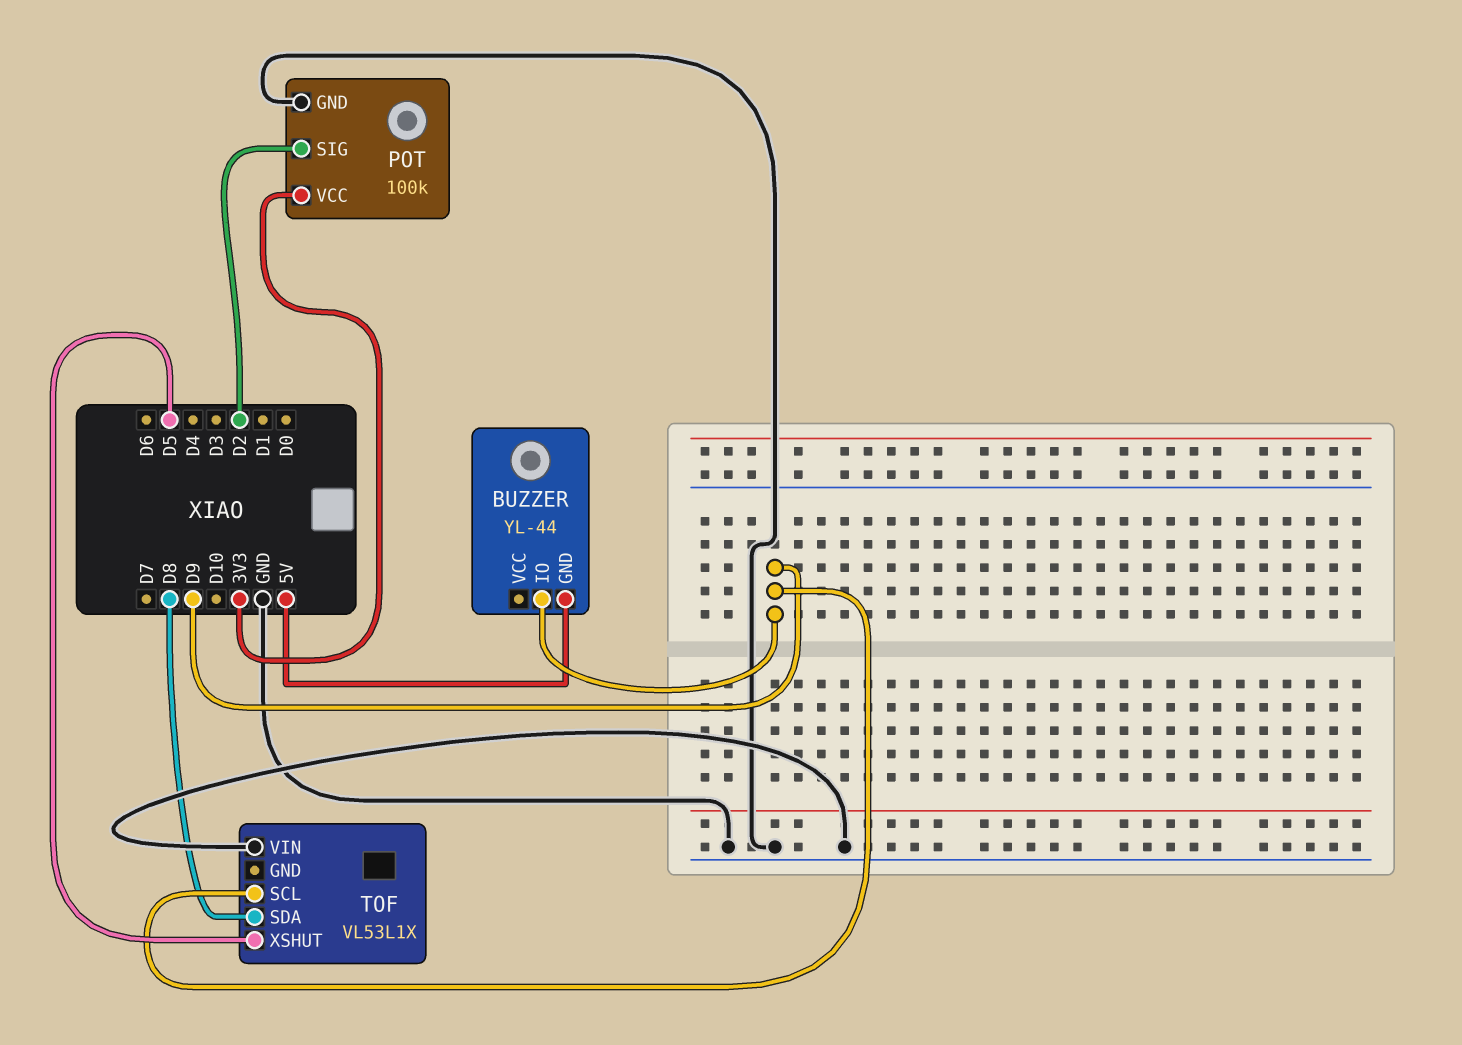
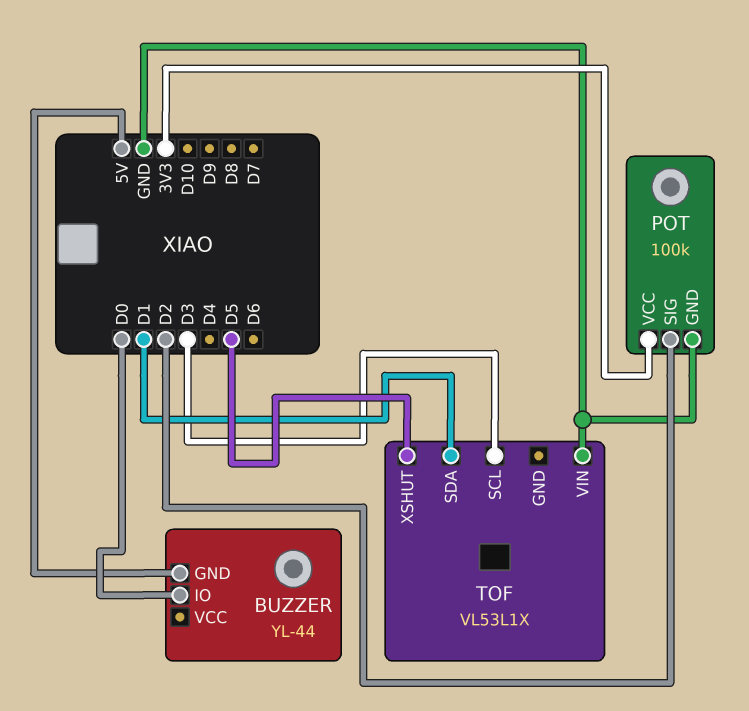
BUZZER pin IO: D9 -> D0
TOF pin SCL: D9 -> D3
TOF pin SDA: D8 -> D1

